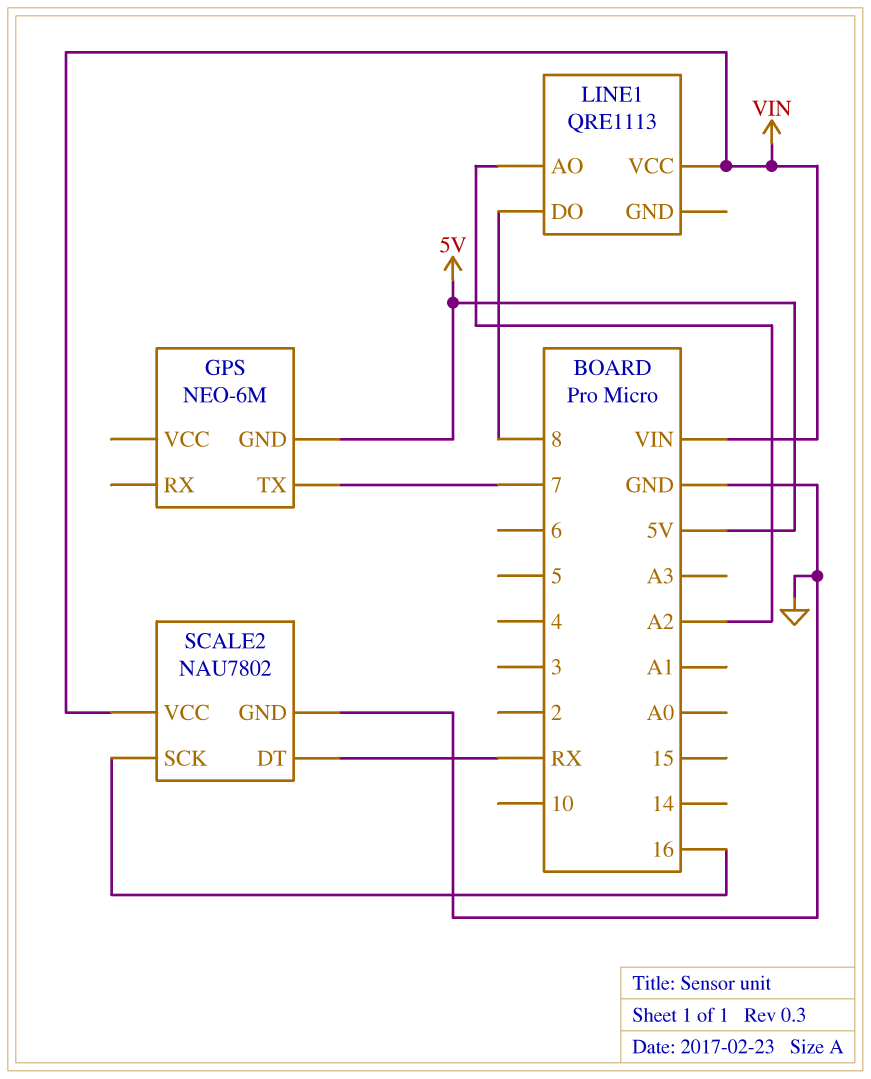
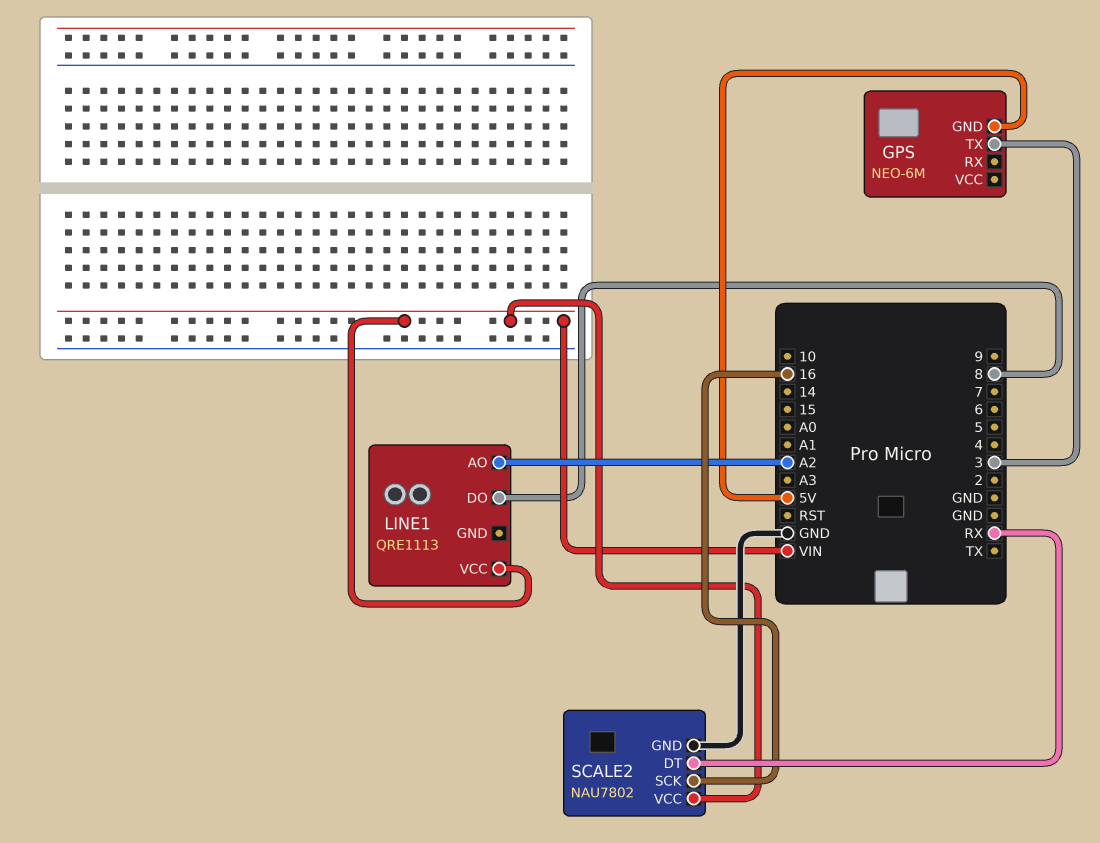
GPS pin TX: 7 -> 3

